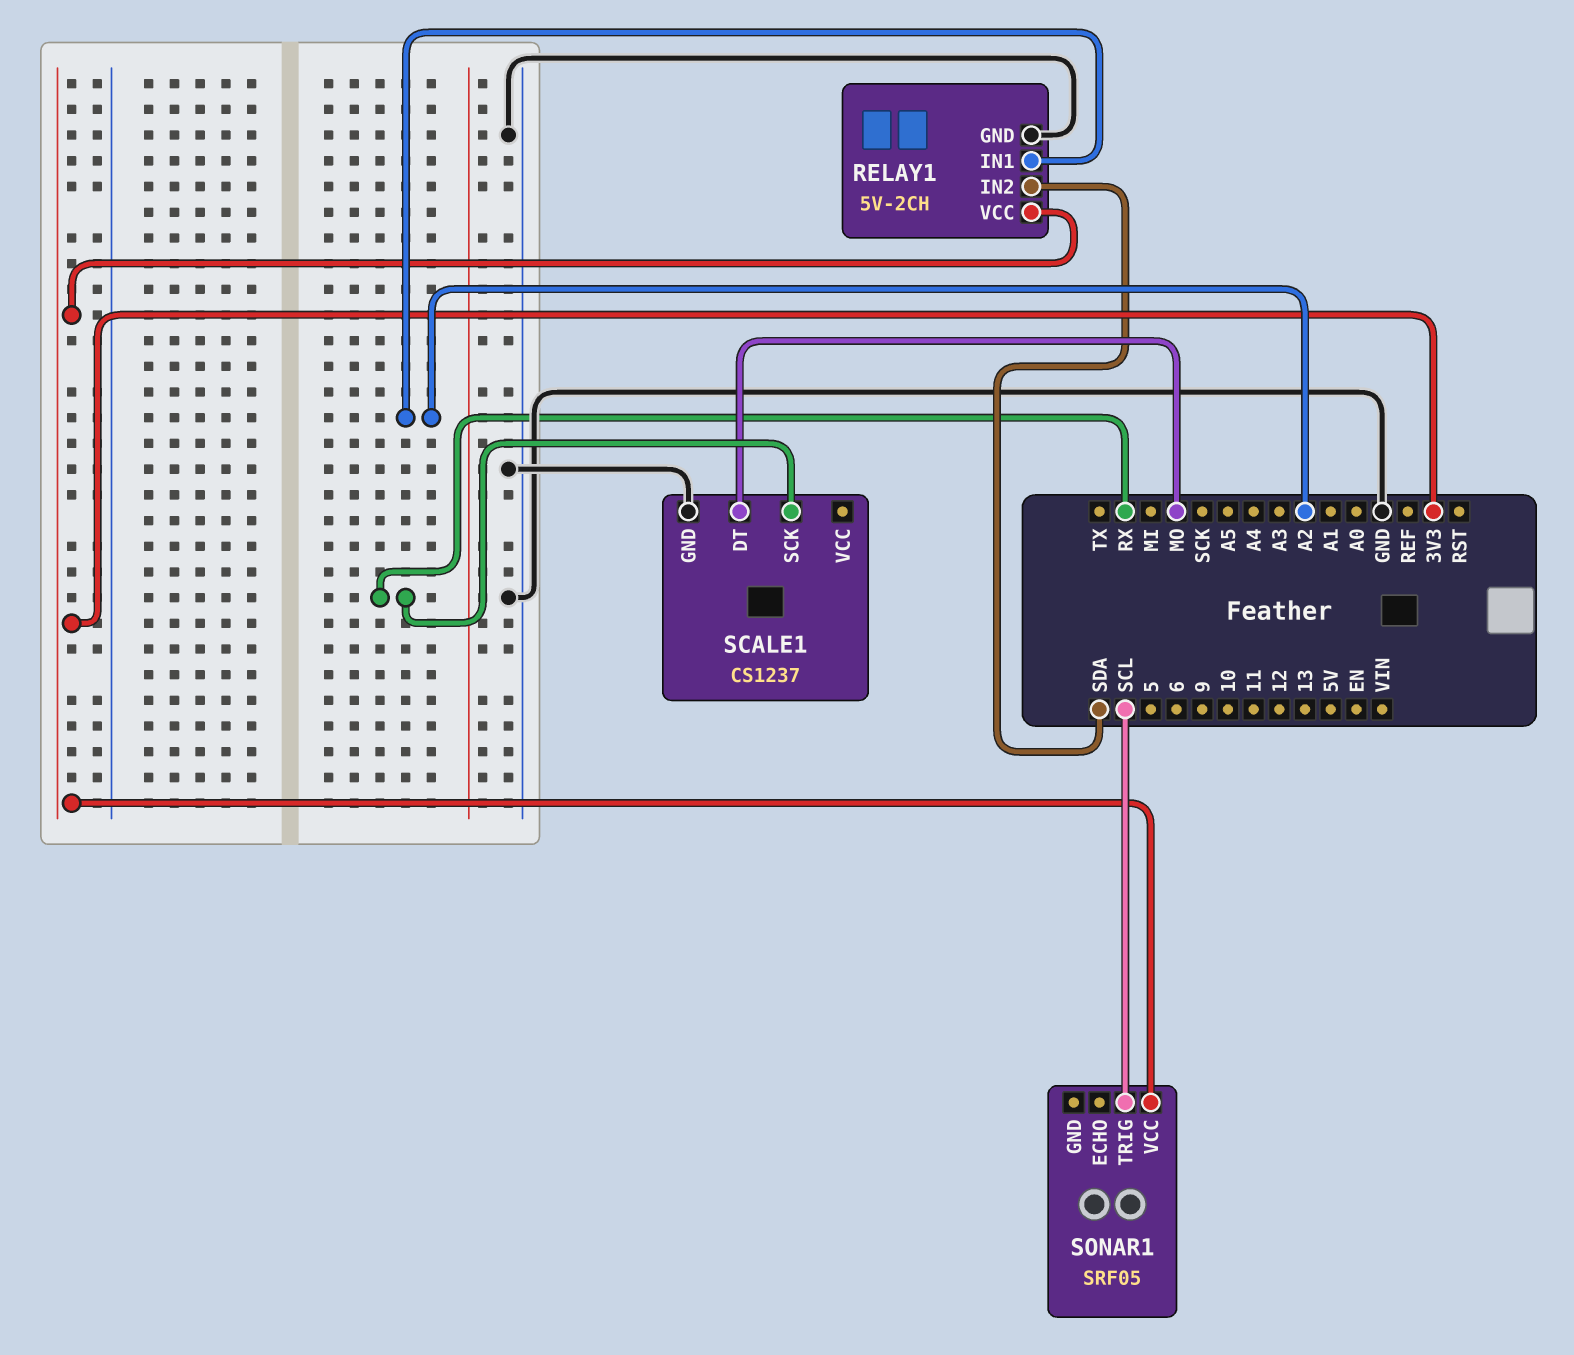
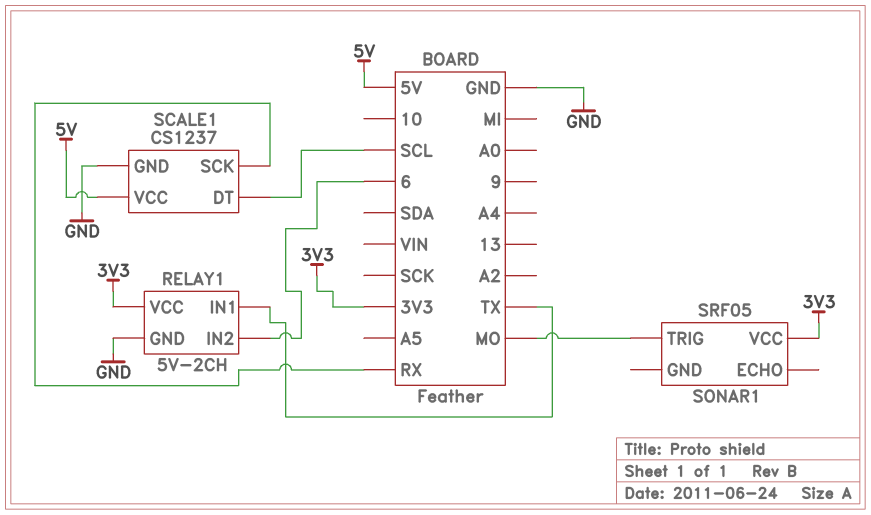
RELAY1 pin IN1: A2 -> TX
RELAY1 pin IN2: SDA -> 6
SCALE1 pin DT: MO -> SCL
SCALE1 pin VCC: none -> 5V
SONAR1 pin TRIG: SCL -> MO

